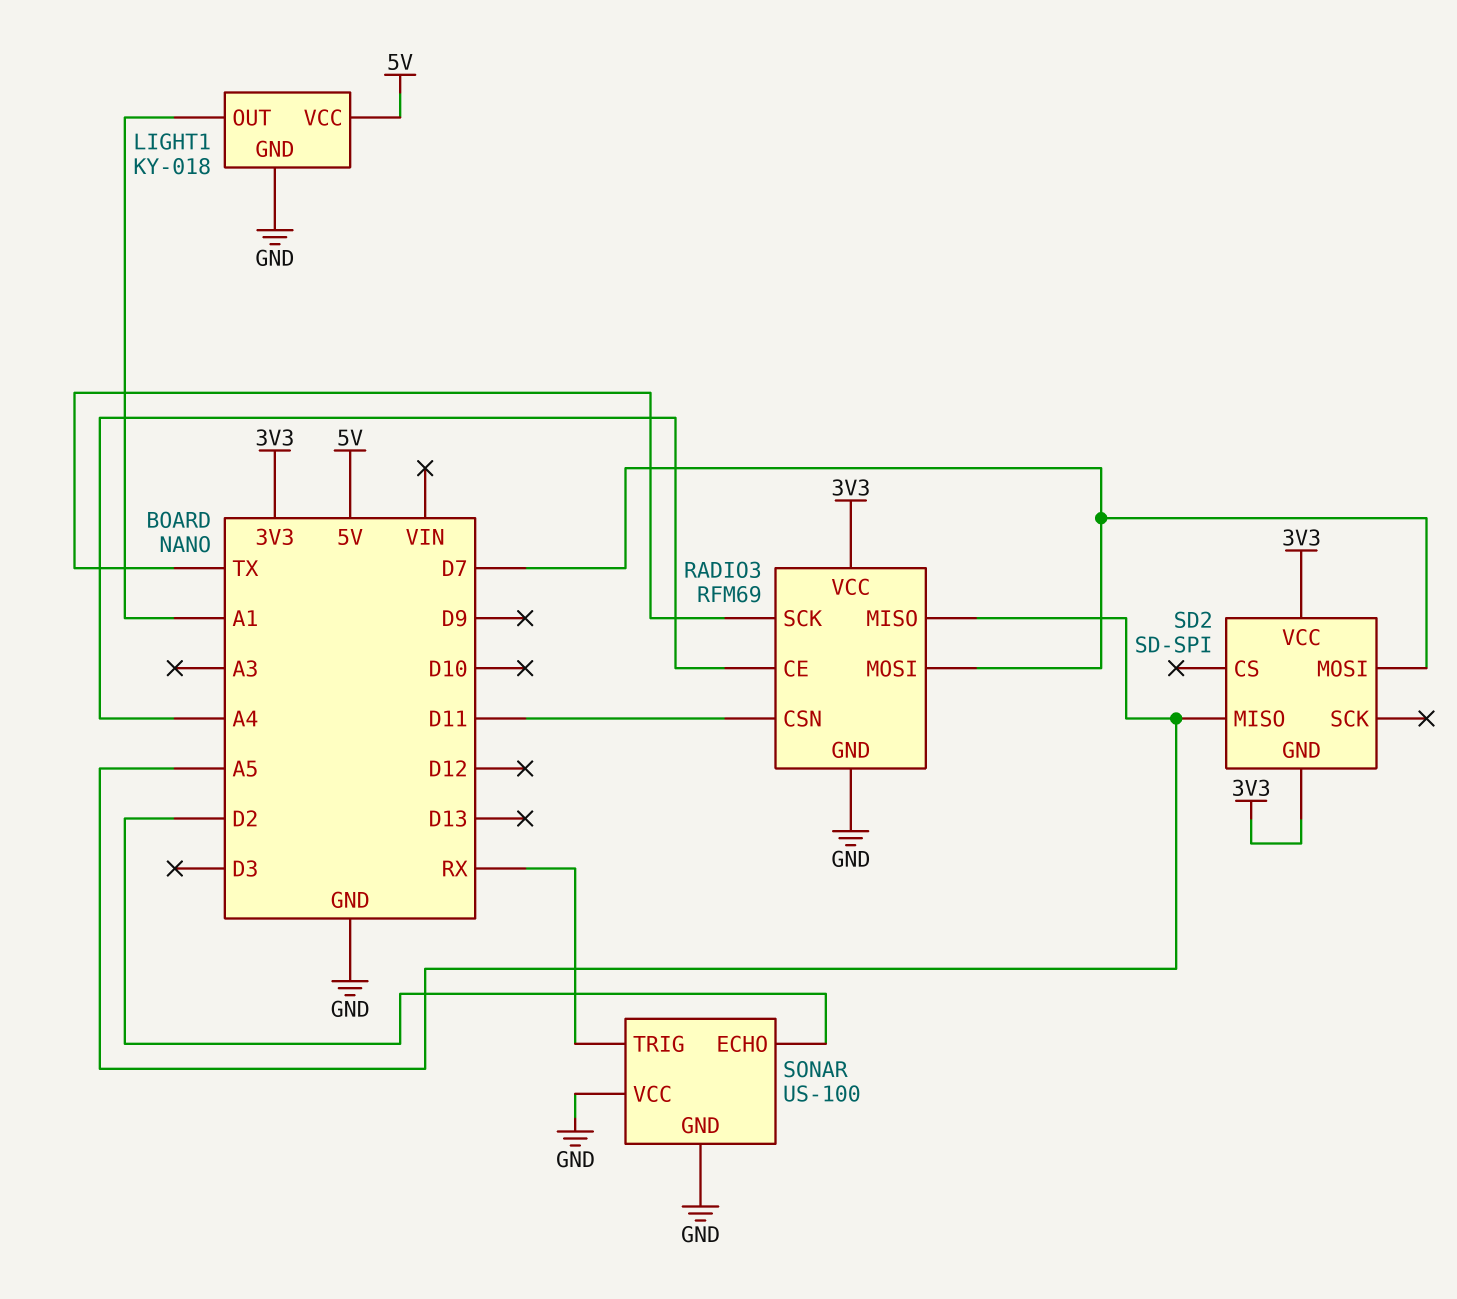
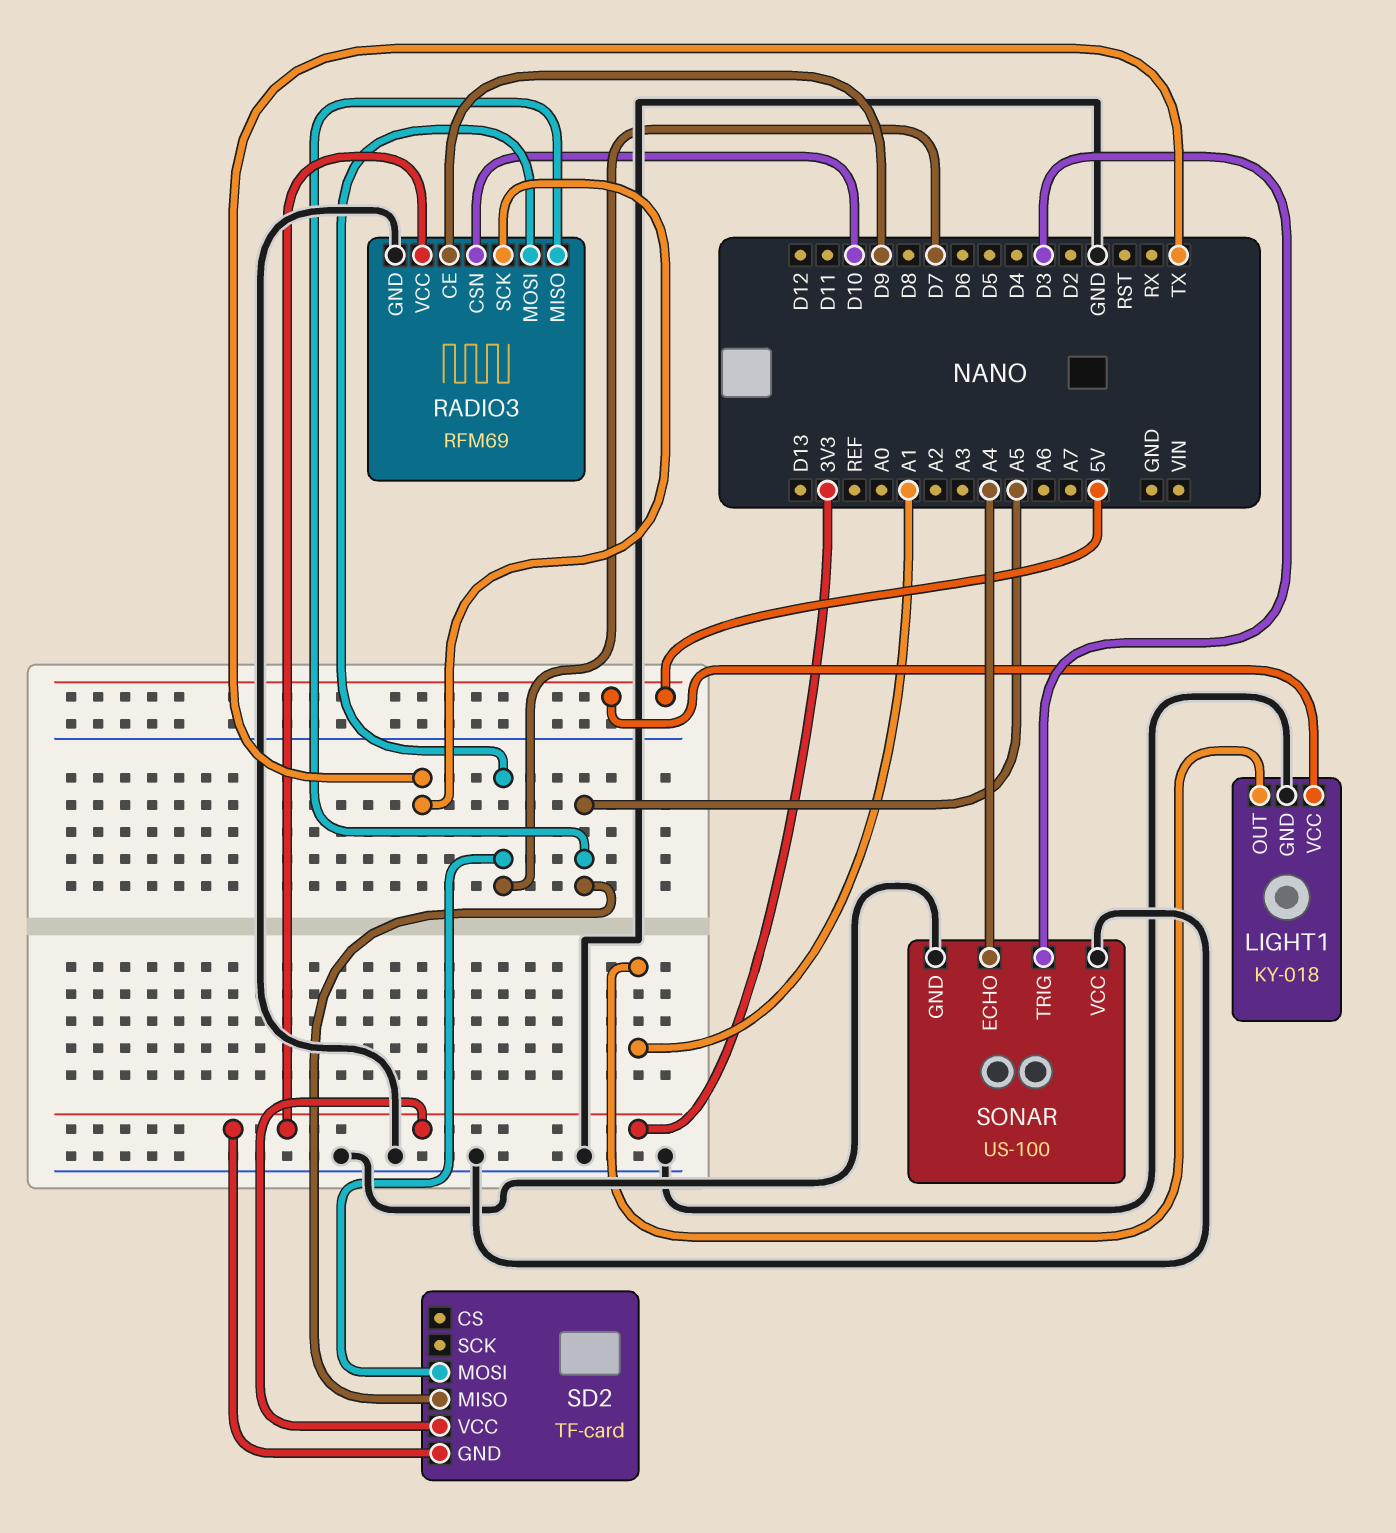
RADIO3 pin CE: A4 -> D9
RADIO3 pin CSN: D11 -> D10
SD2: SD-SPI -> TF-card
SONAR pin ECHO: D2 -> A4
SONAR pin TRIG: RX -> D3

